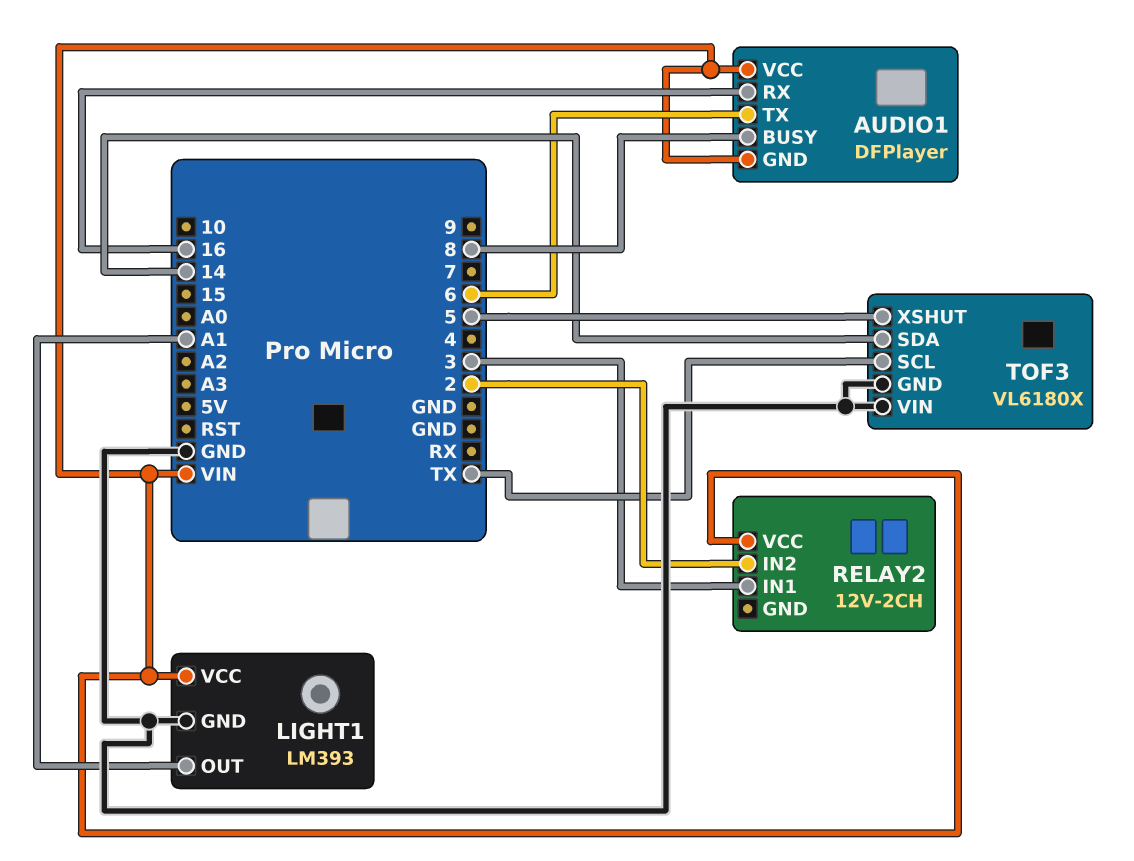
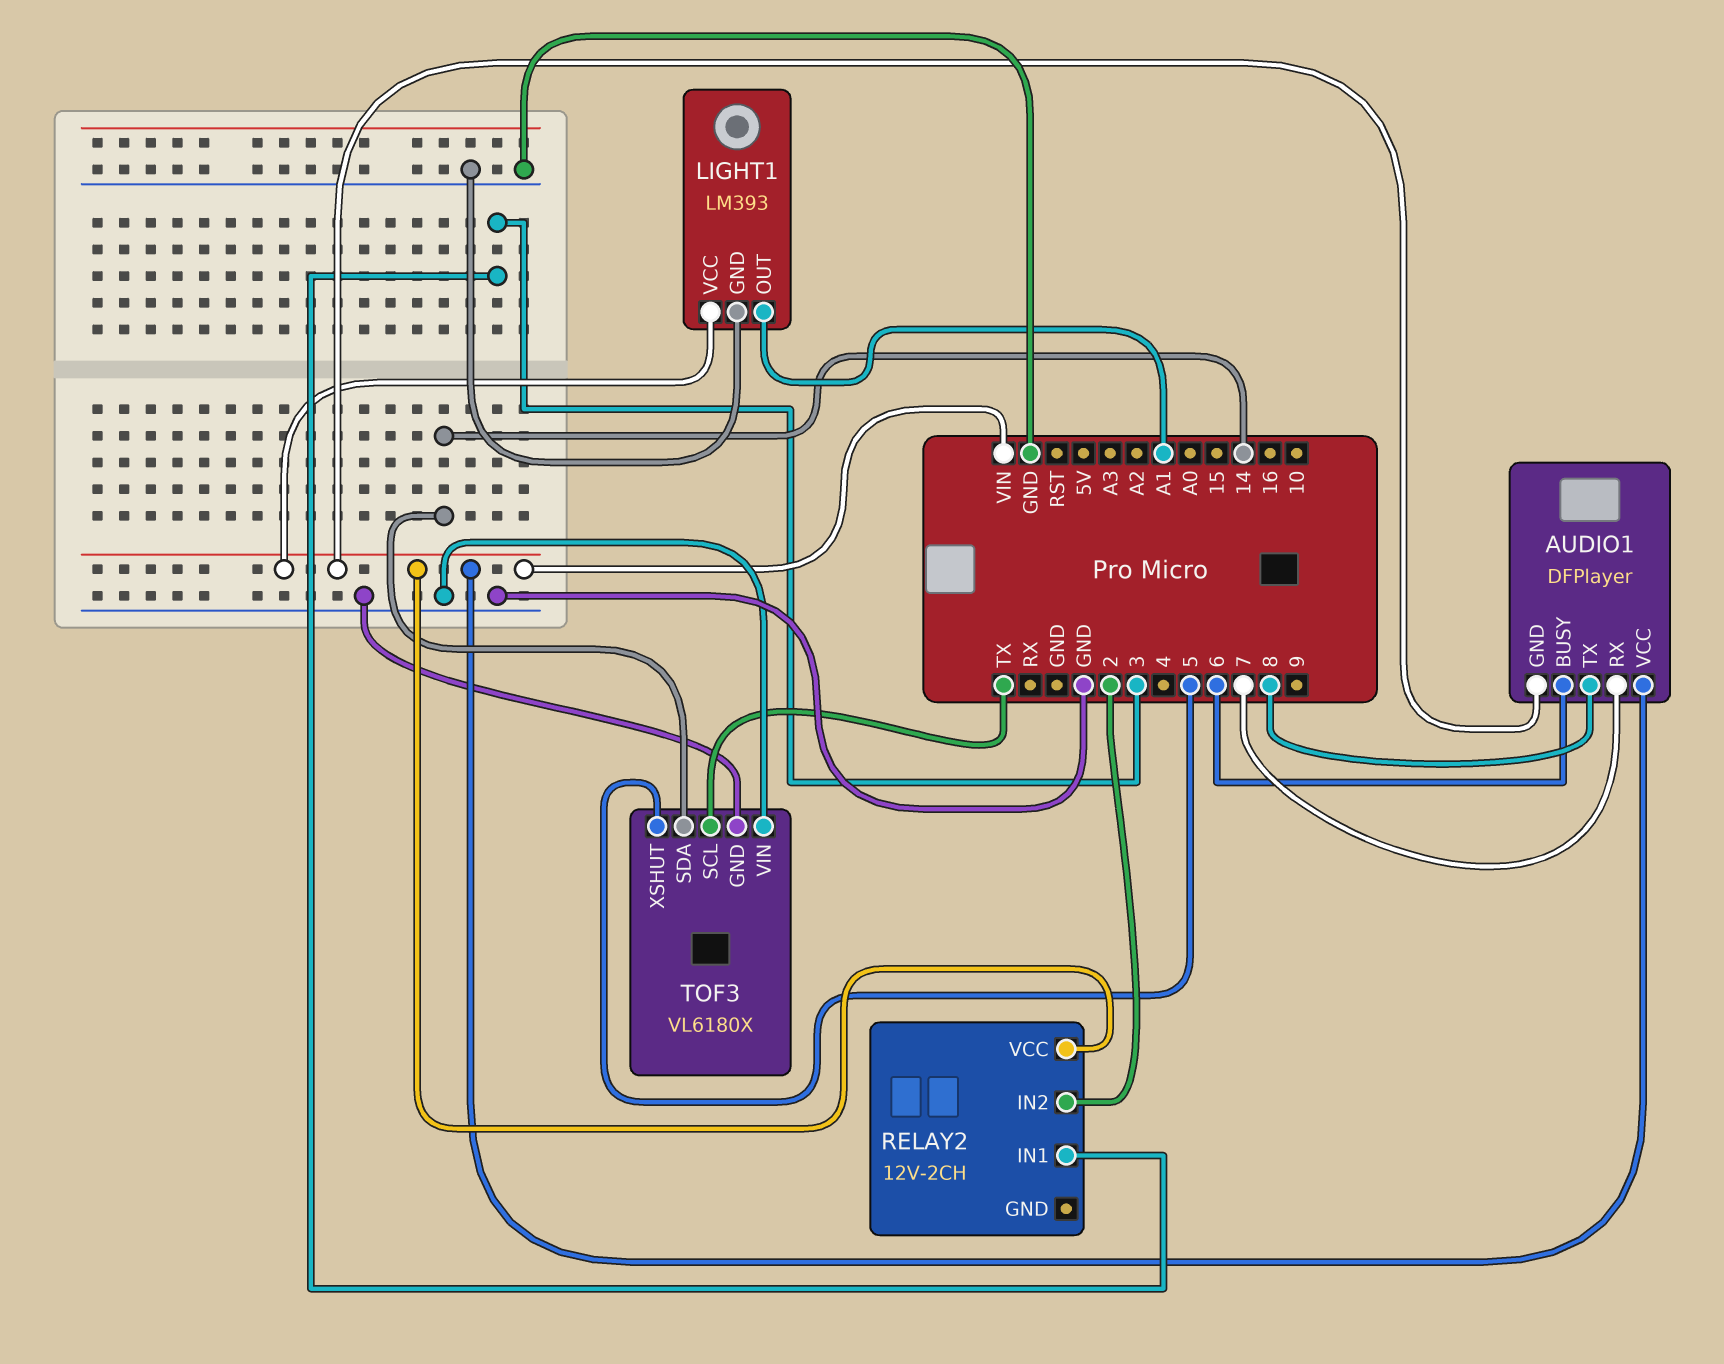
AUDIO1 pin BUSY: 8 -> 6
AUDIO1 pin RX: 16 -> 7
AUDIO1 pin TX: 6 -> 8

